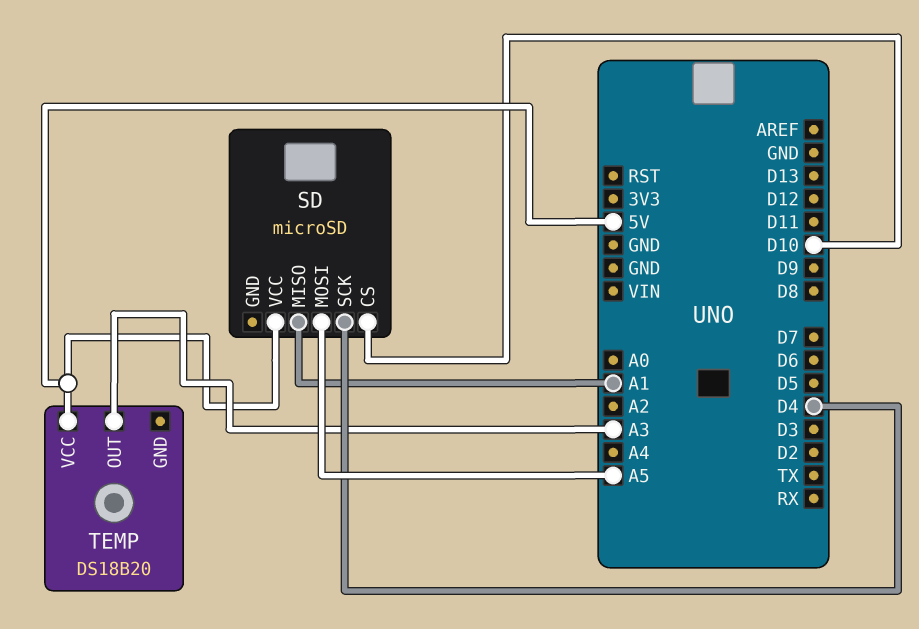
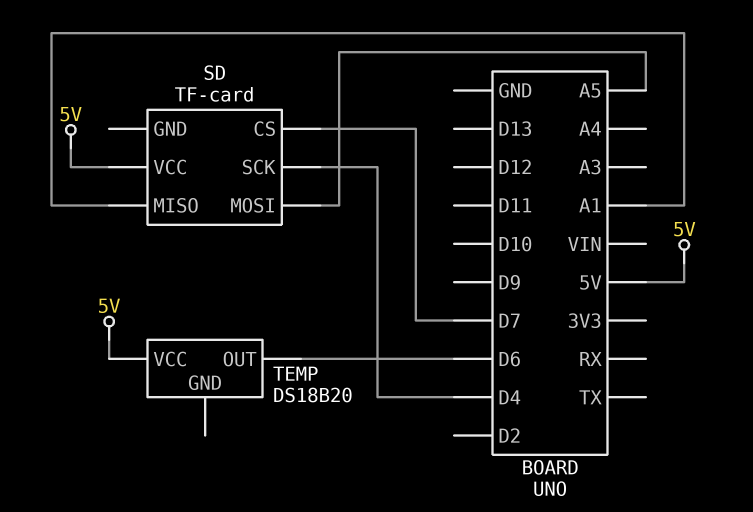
SD: microSD -> TF-card
SD pin CS: D10 -> D7
TEMP pin OUT: A3 -> D6

